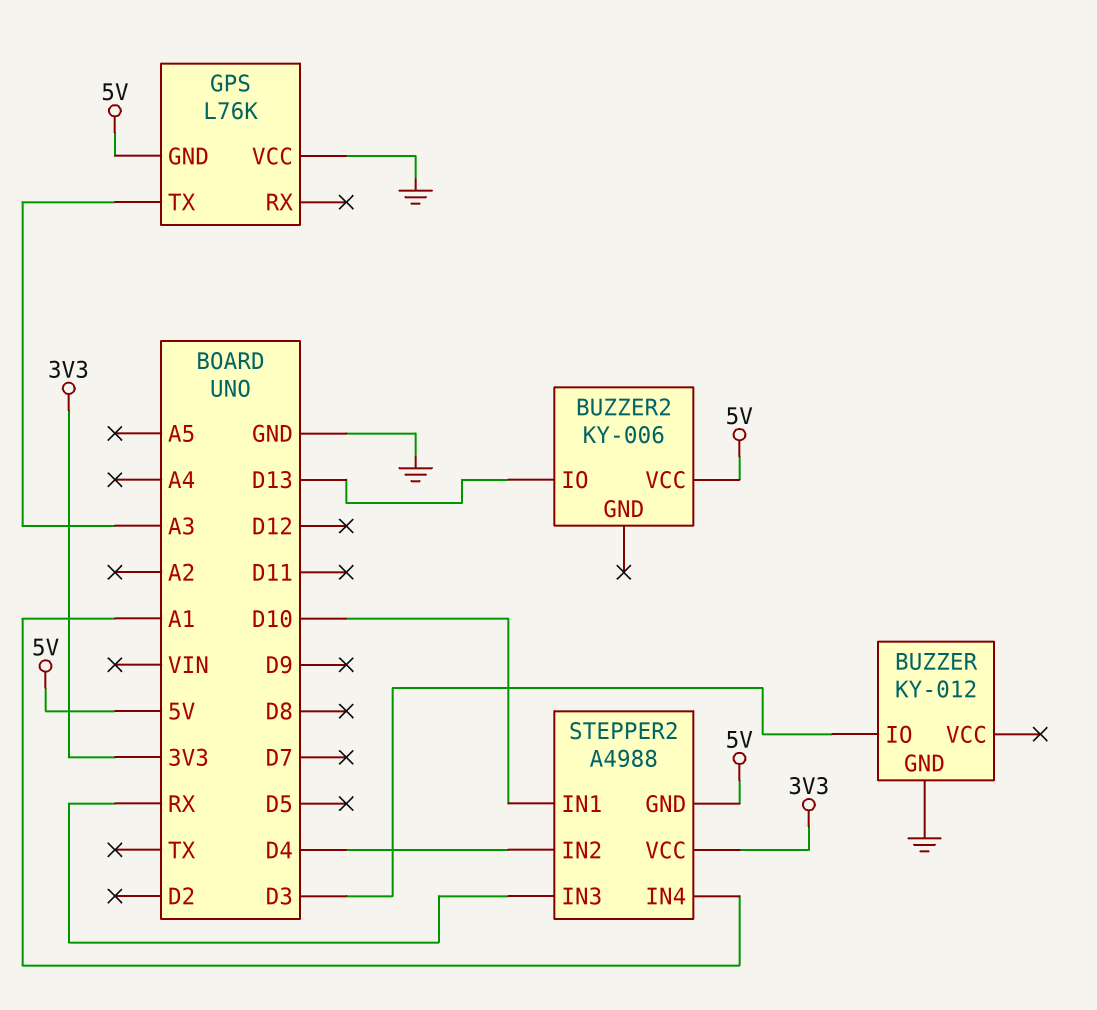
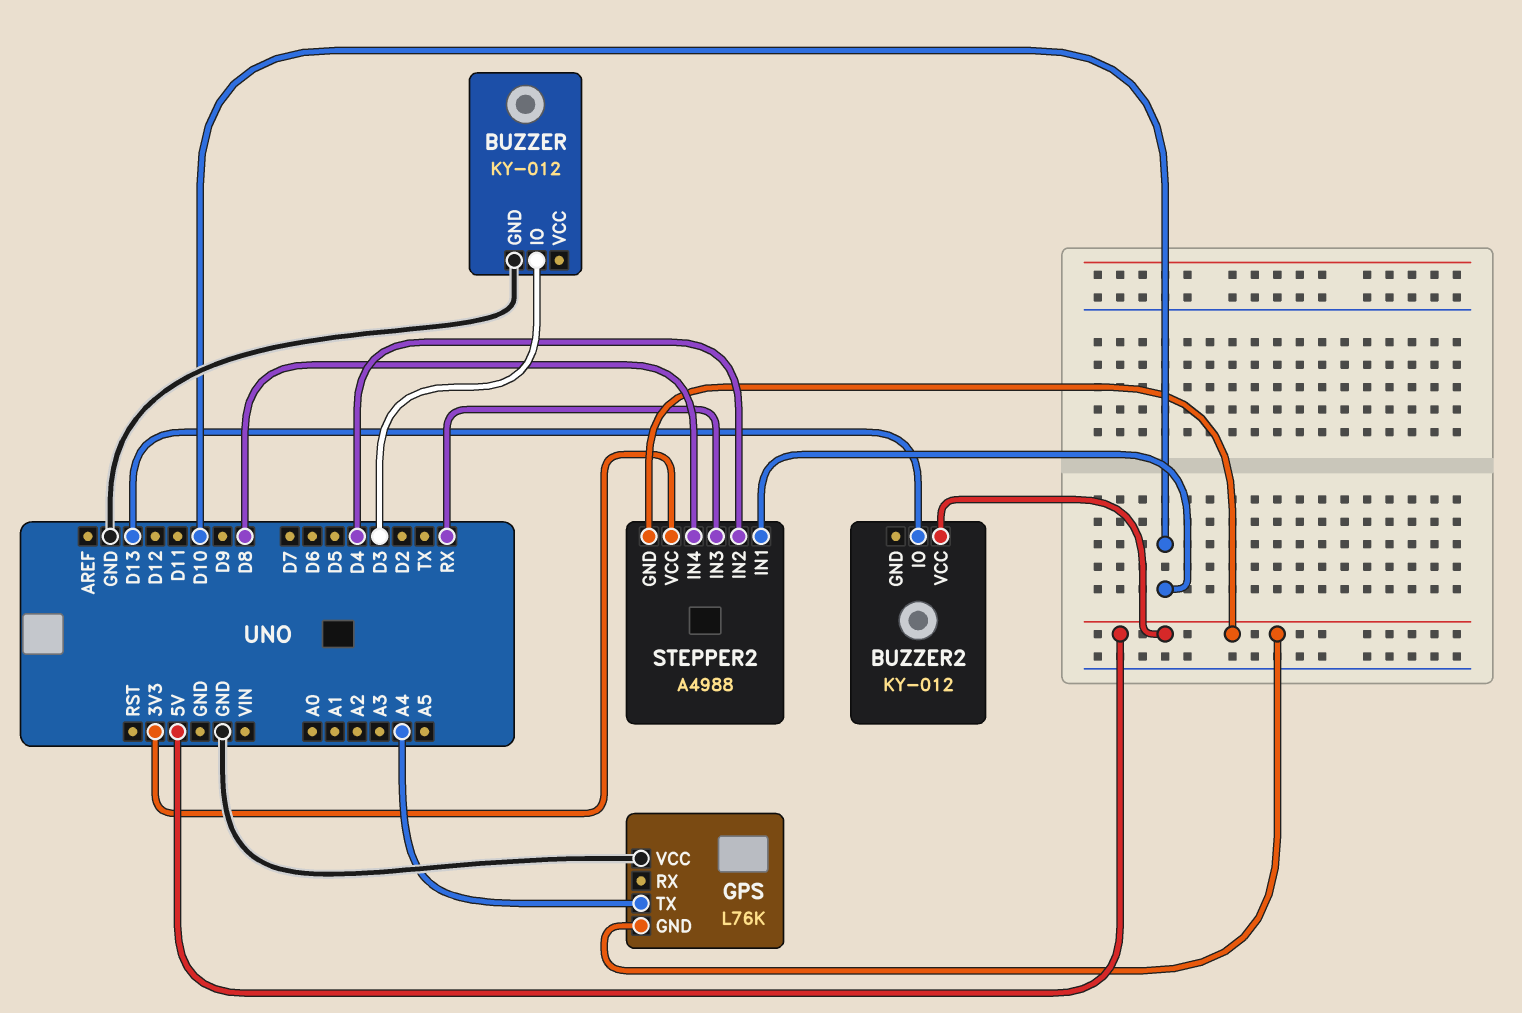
BUZZER2: KY-006 -> KY-012
GPS pin TX: A3 -> A4
STEPPER2 pin IN4: A1 -> D8

